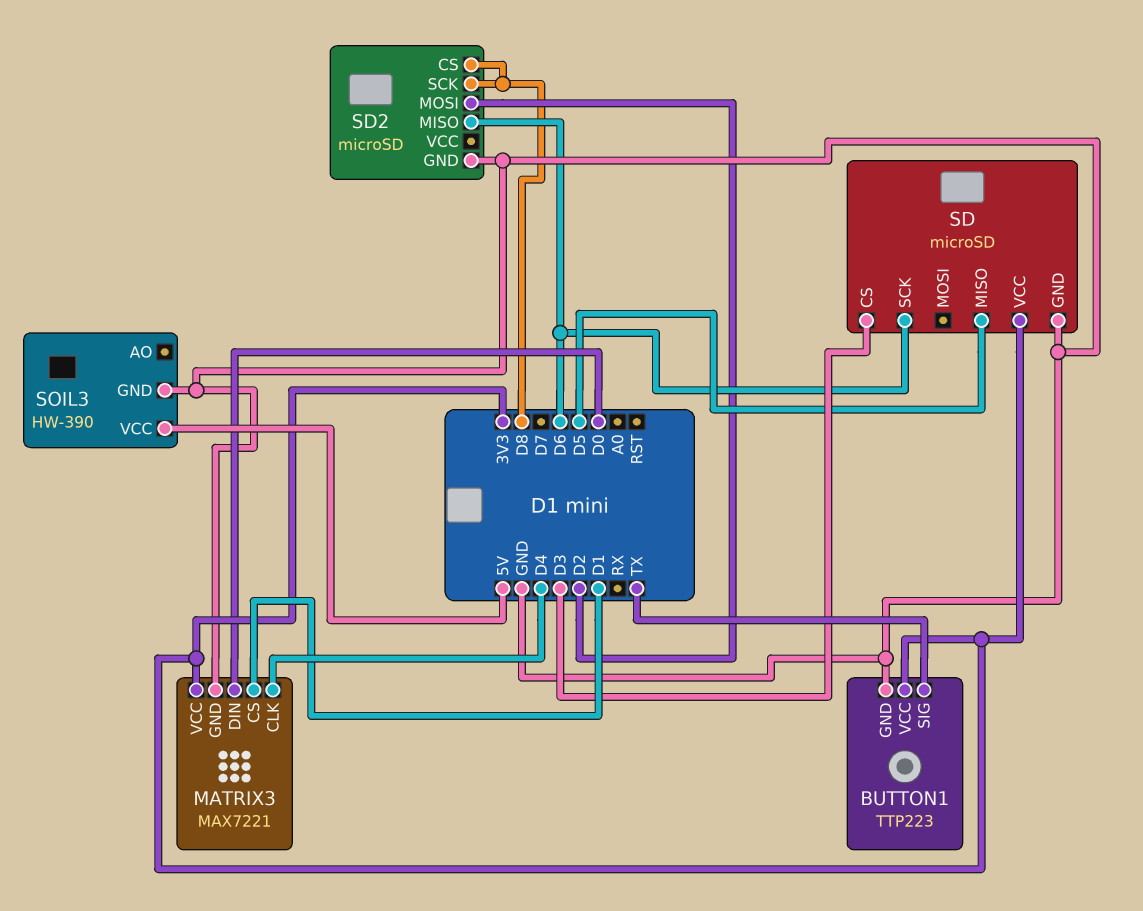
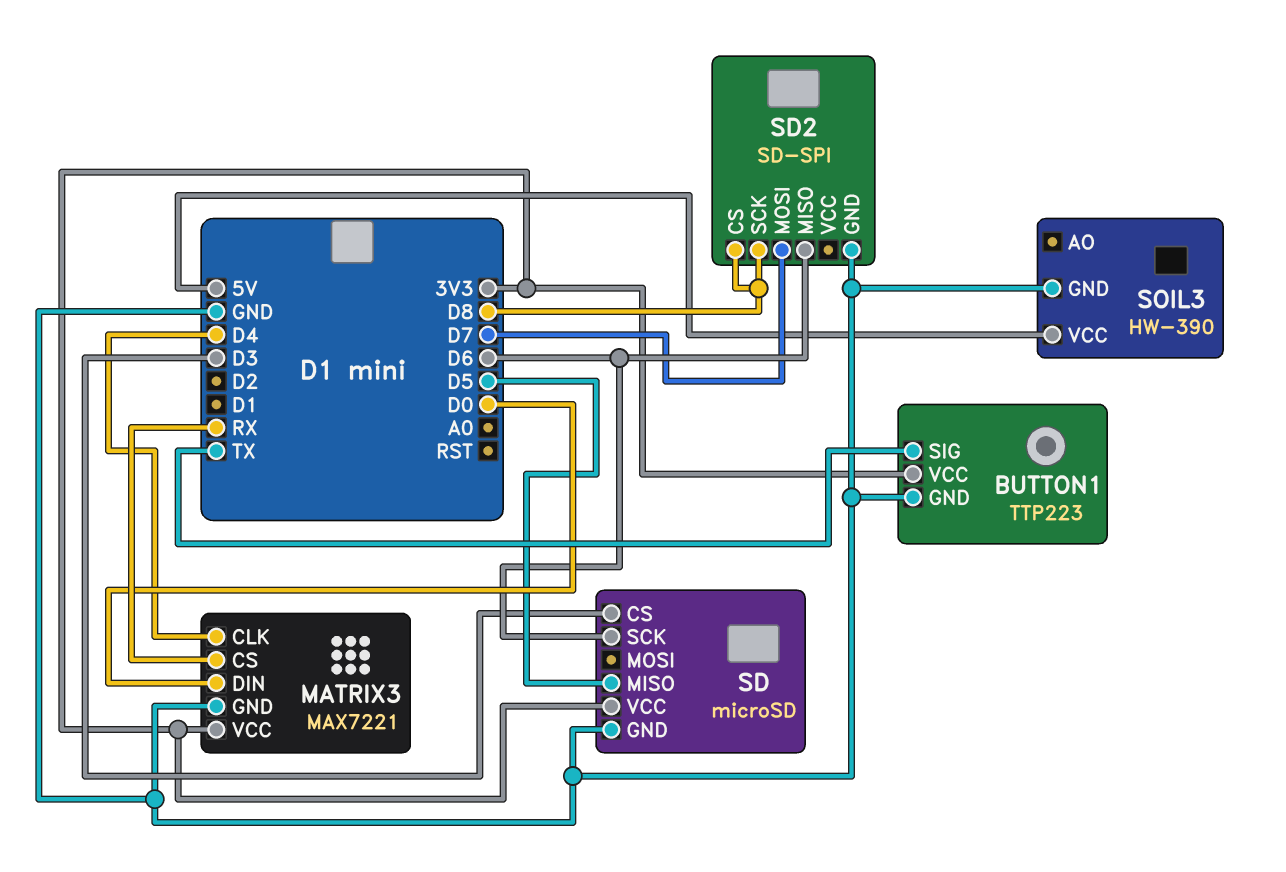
MATRIX3 pin CS: D1 -> RX
SD2: microSD -> SD-SPI
SD2 pin MOSI: D2 -> D7

